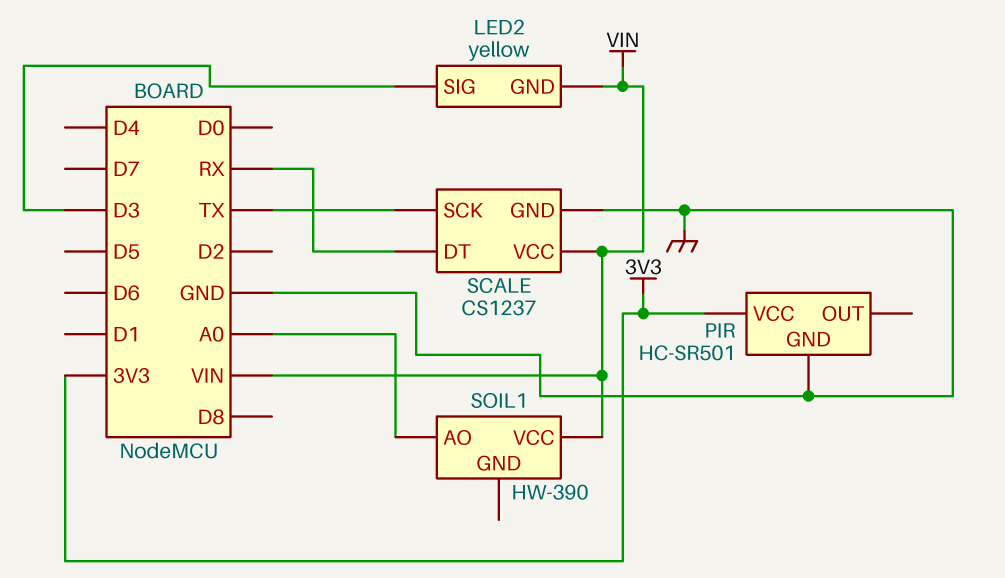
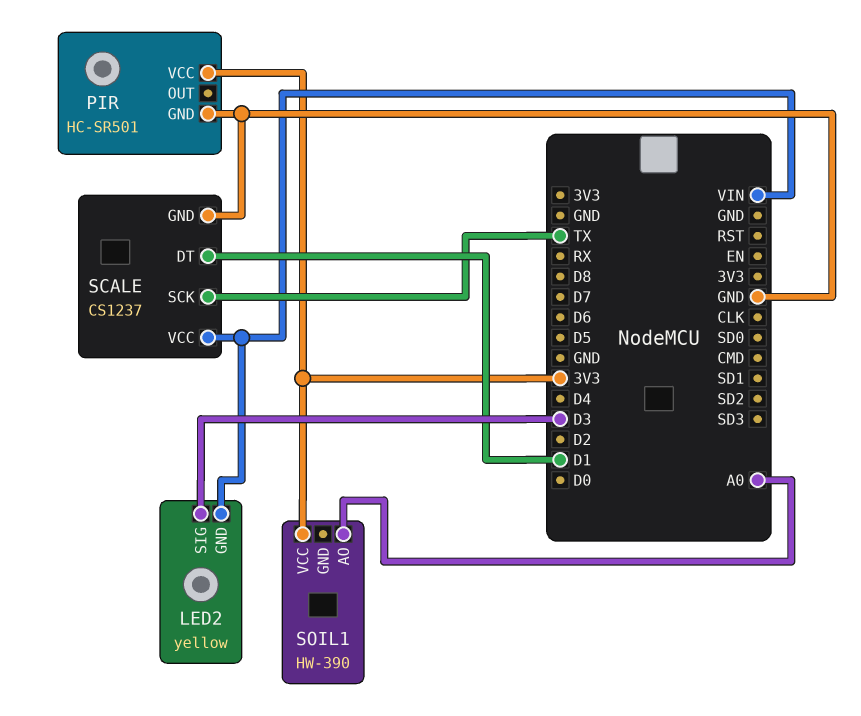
SCALE pin DT: RX -> D1
SOIL1 pin VCC: VIN -> 3V3

